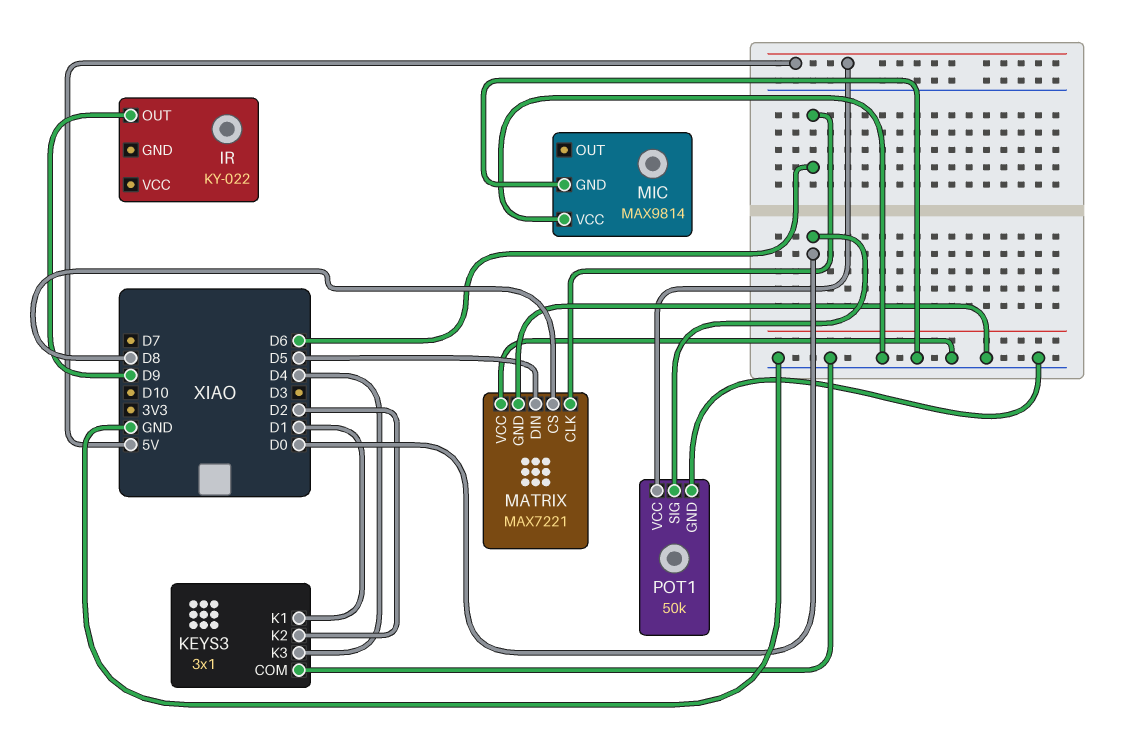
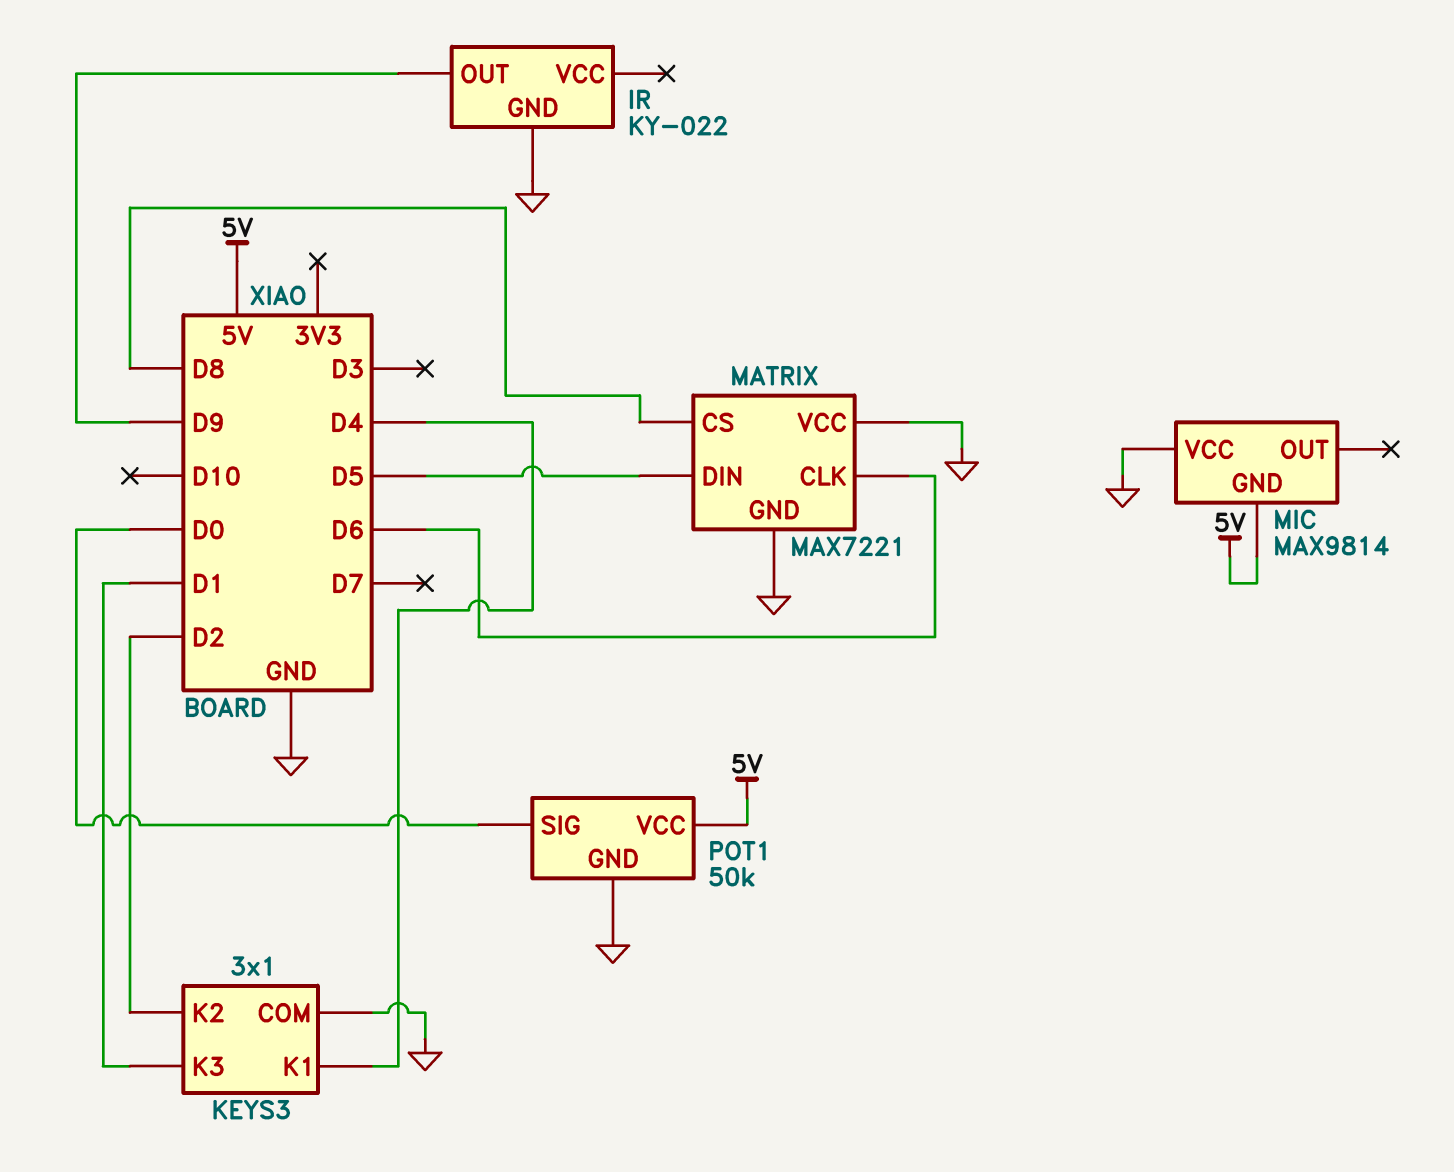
IR pin GND: none -> GND
KEYS3 pin K1: D1 -> D4
KEYS3 pin K3: D4 -> D1
MIC pin GND: GND -> 5V

